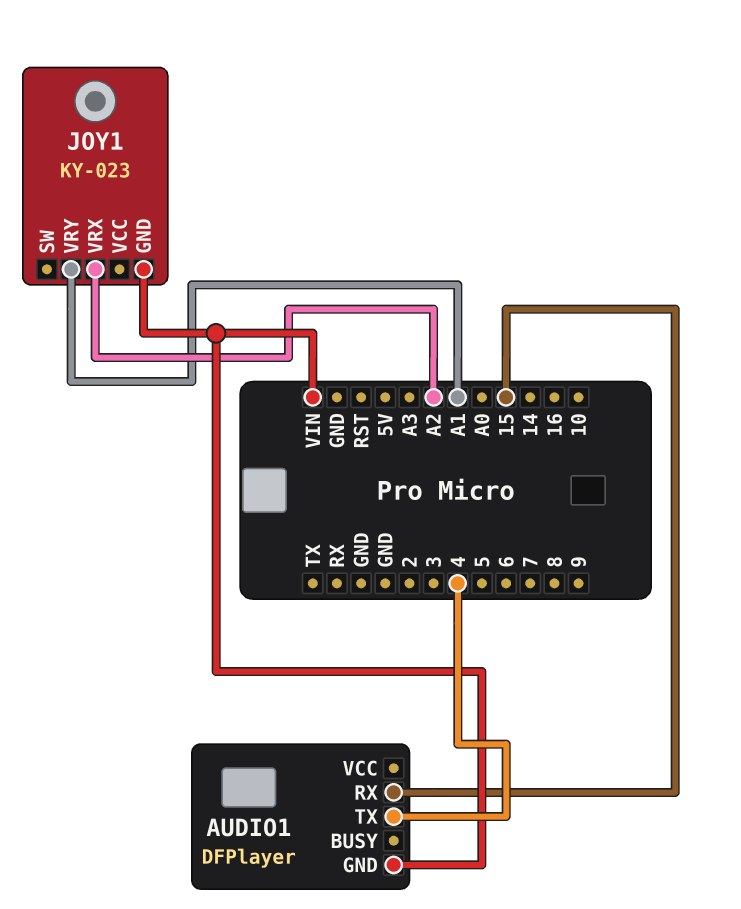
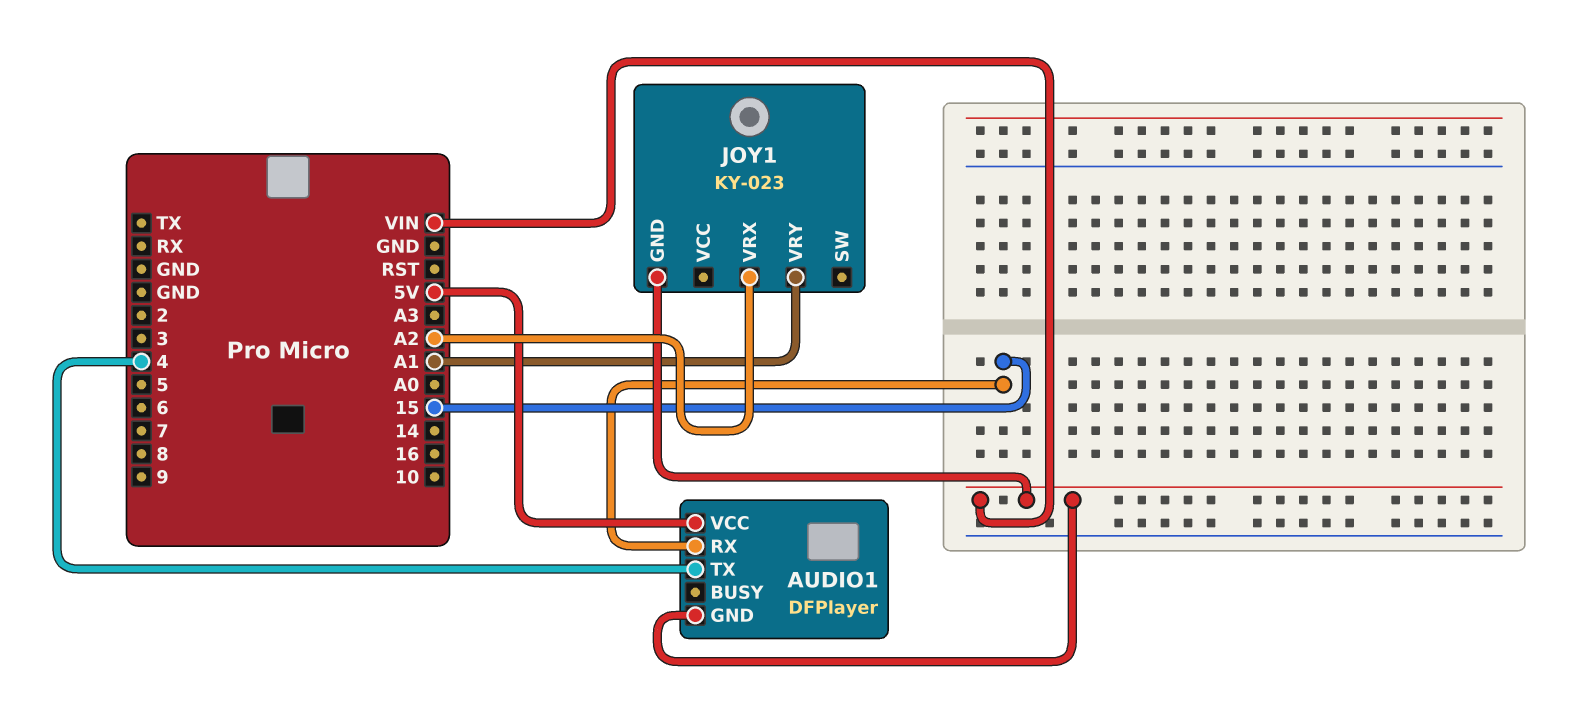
AUDIO1 pin VCC: none -> 5V

